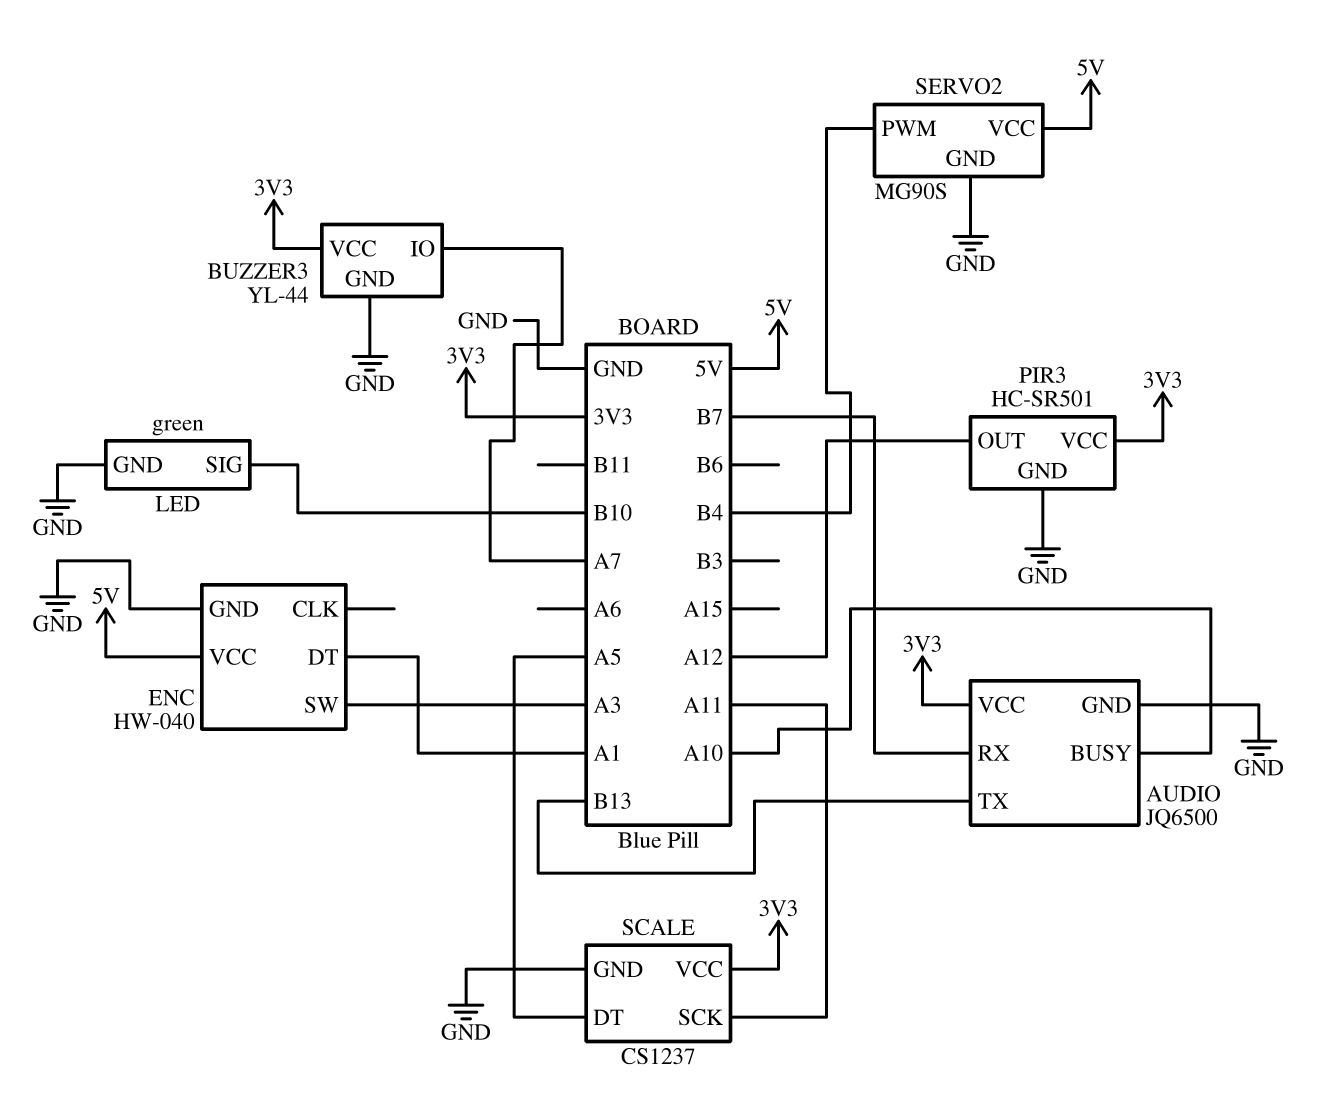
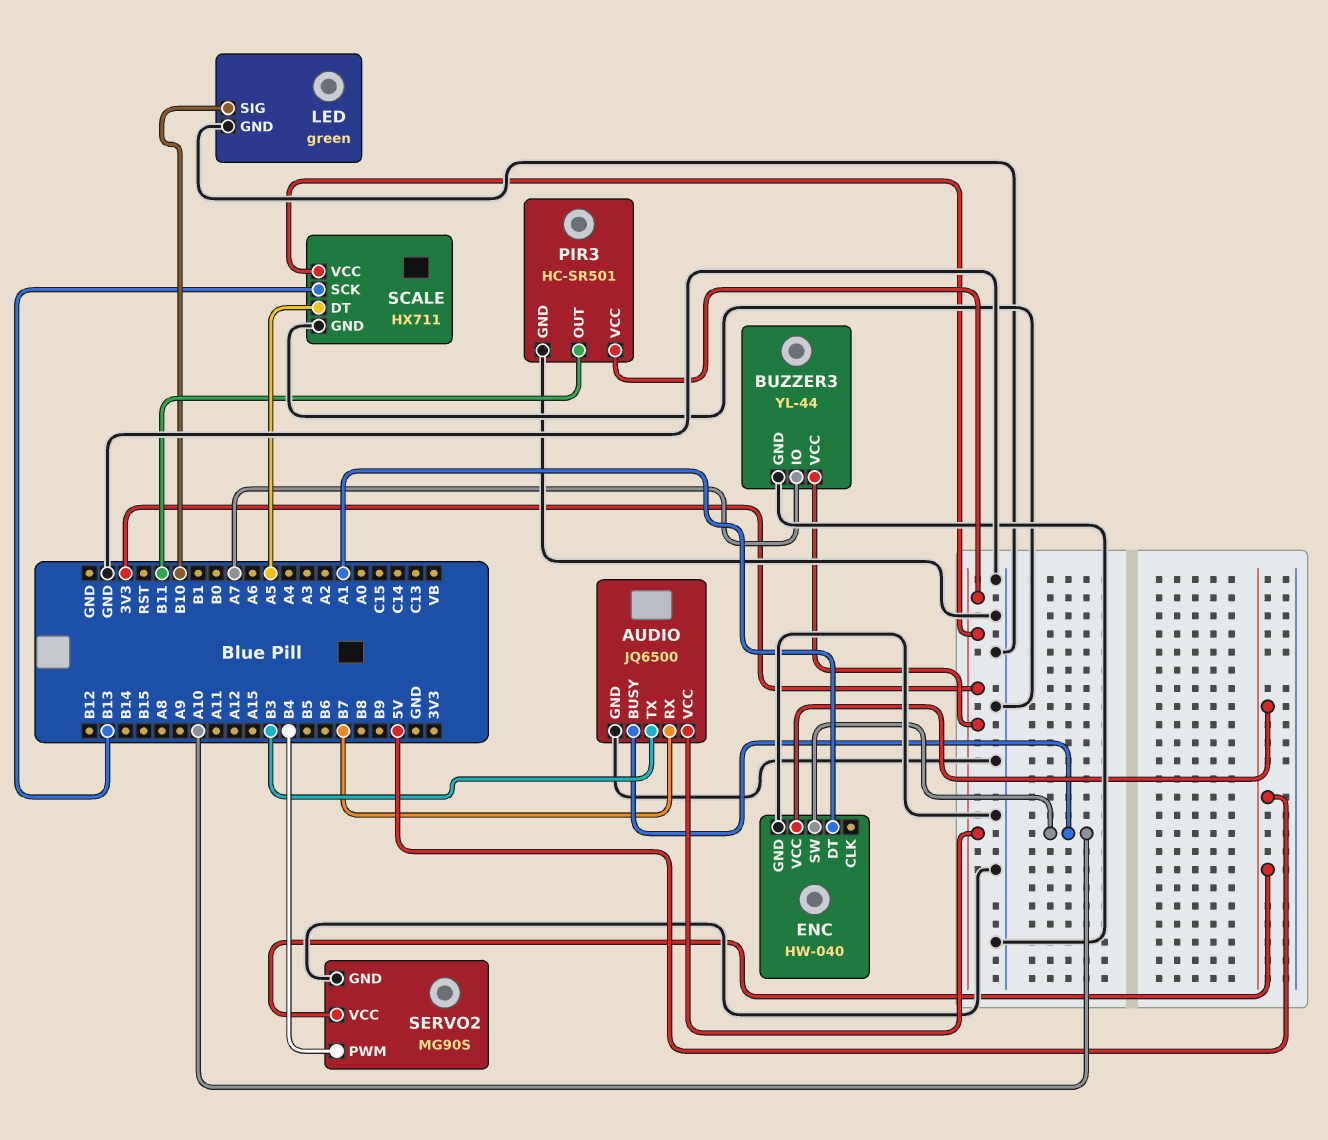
AUDIO pin TX: B13 -> B3
ENC pin SW: A3 -> A10
PIR3 pin OUT: A12 -> B11
SCALE: CS1237 -> HX711
SCALE pin SCK: A11 -> B13

